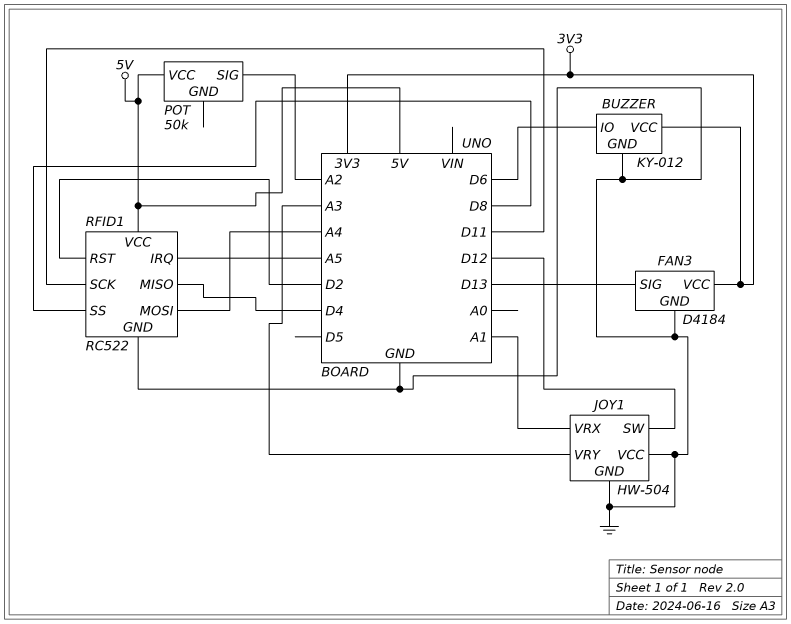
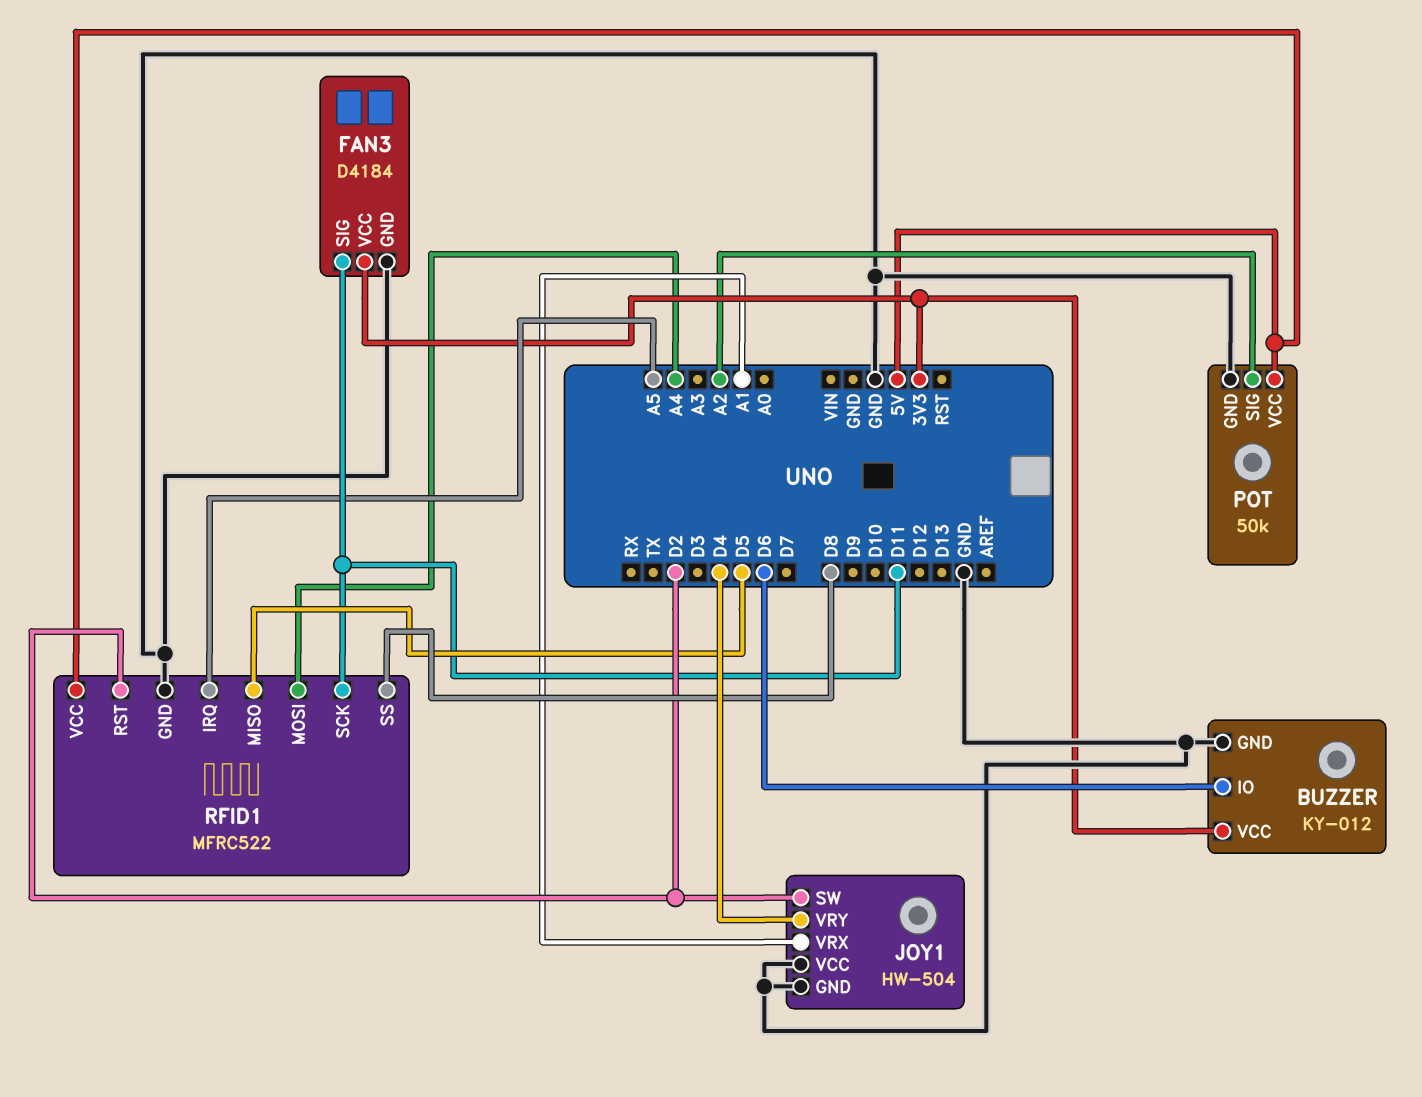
FAN3 pin SIG: D13 -> D11
JOY1 pin SW: D12 -> D2
JOY1 pin VRY: A3 -> D4
POT pin GND: none -> GND
RFID1: RC522 -> MFRC522
RFID1 pin MISO: D4 -> D5

